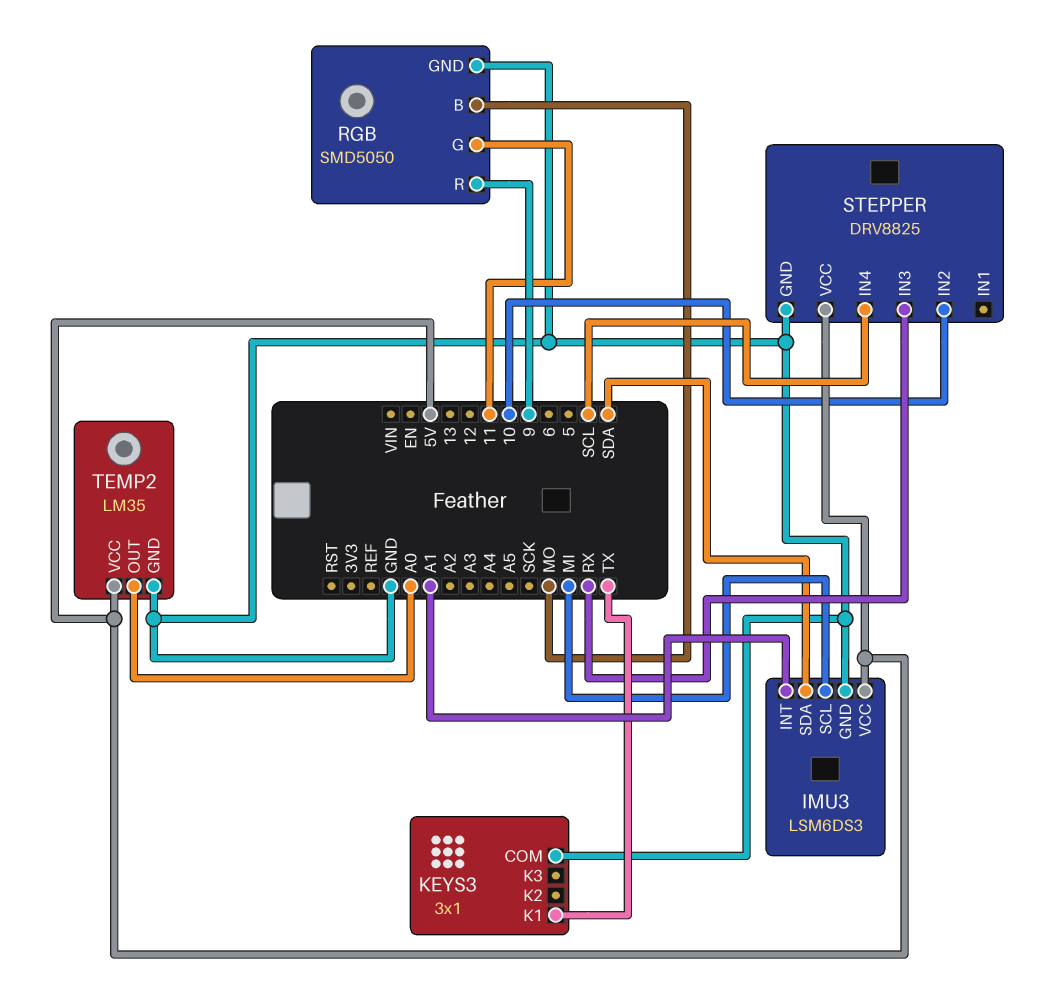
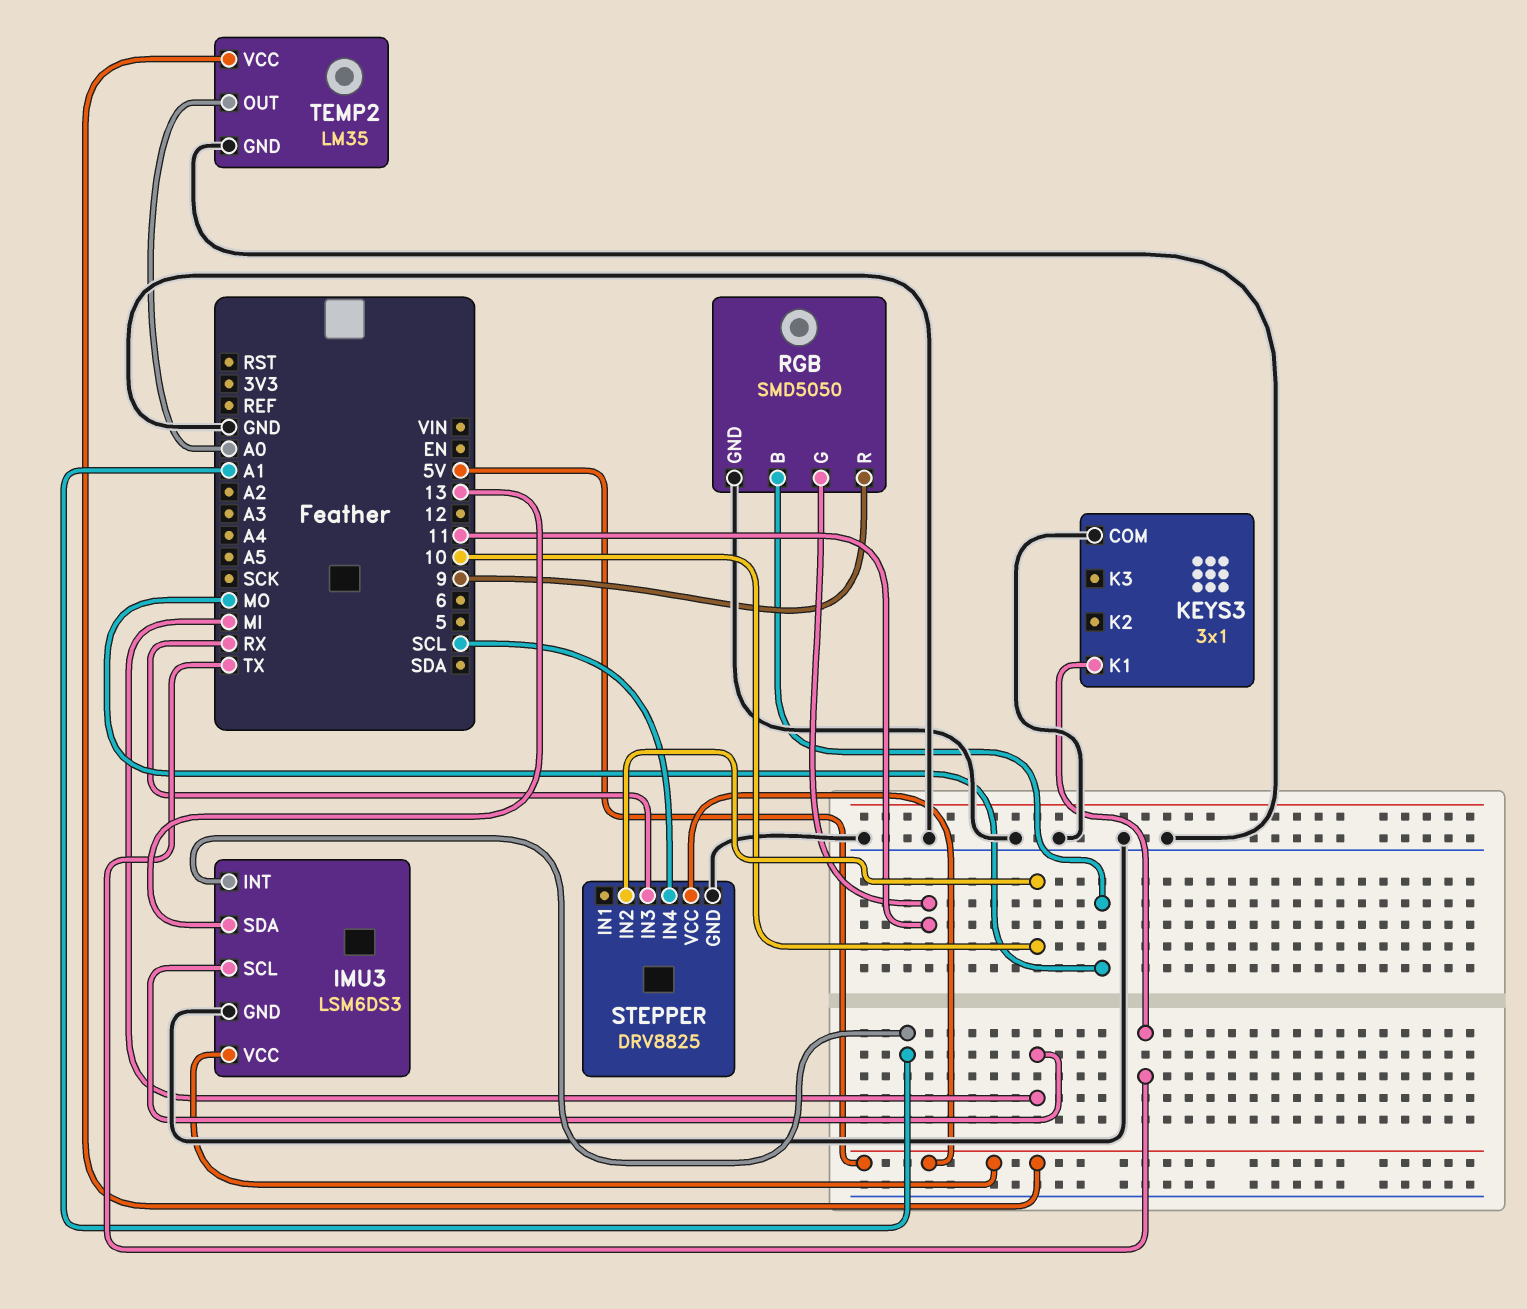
IMU3 pin SDA: SDA -> 13

